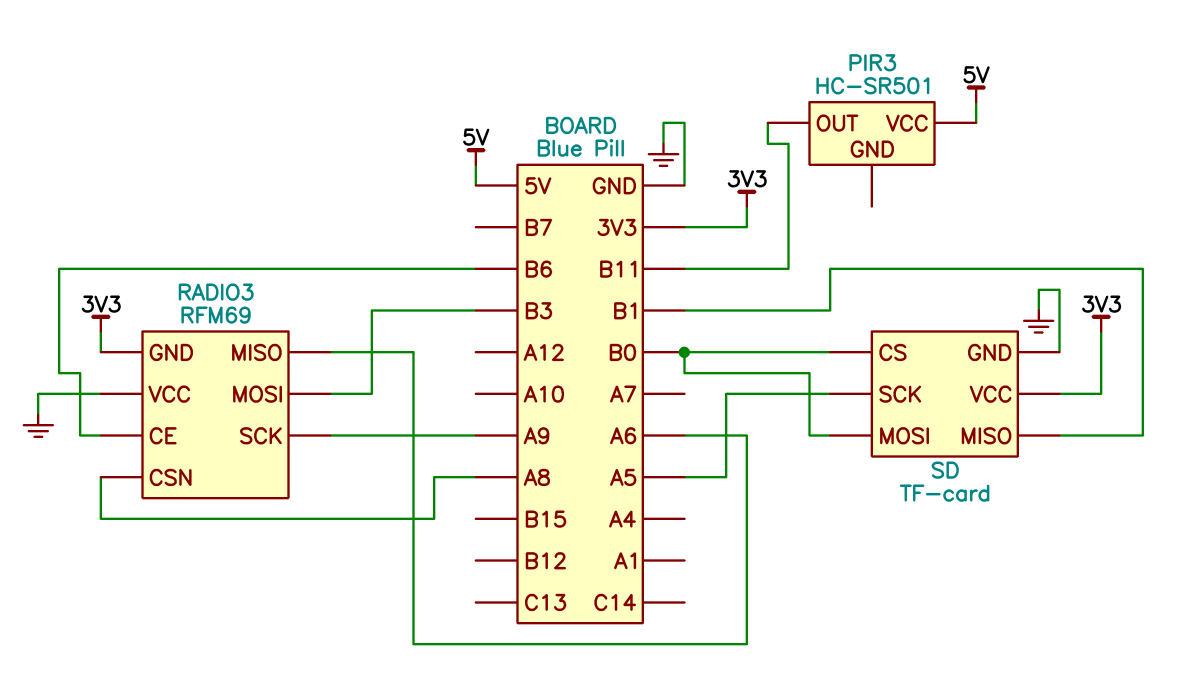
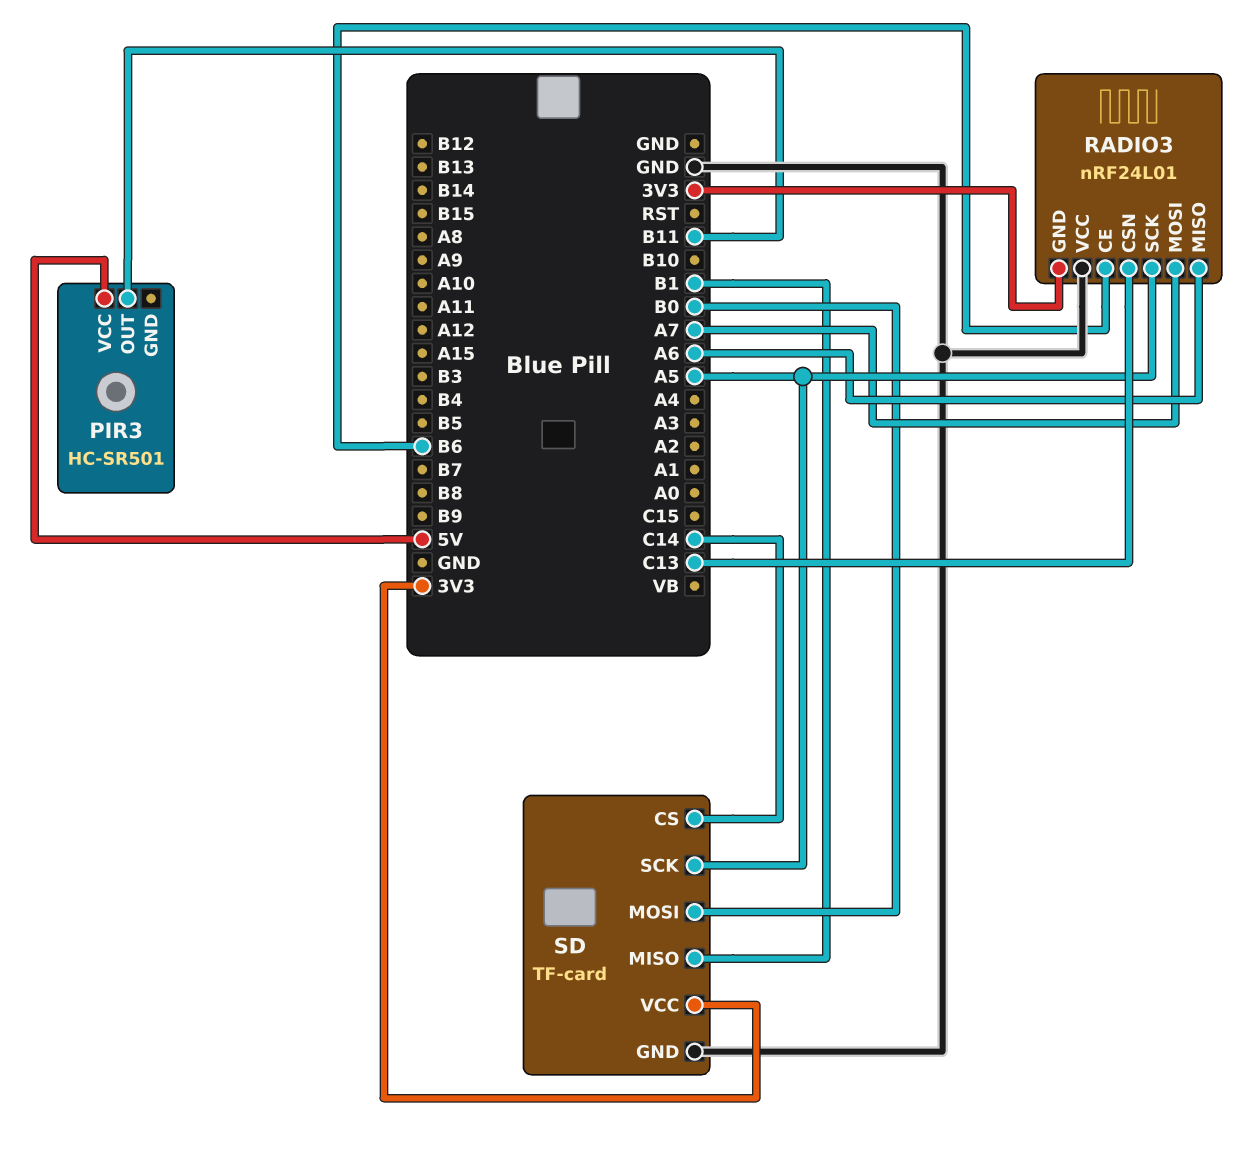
RADIO3: RFM69 -> nRF24L01
RADIO3 pin CSN: A8 -> C13
RADIO3 pin MOSI: B3 -> A7
RADIO3 pin SCK: A9 -> A5
SD pin CS: B0 -> C14

